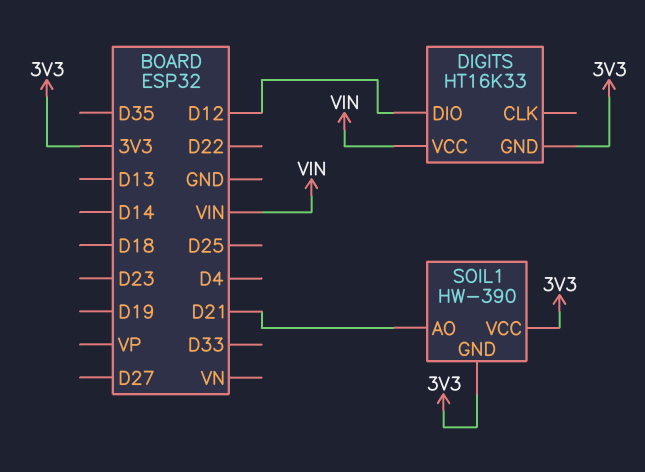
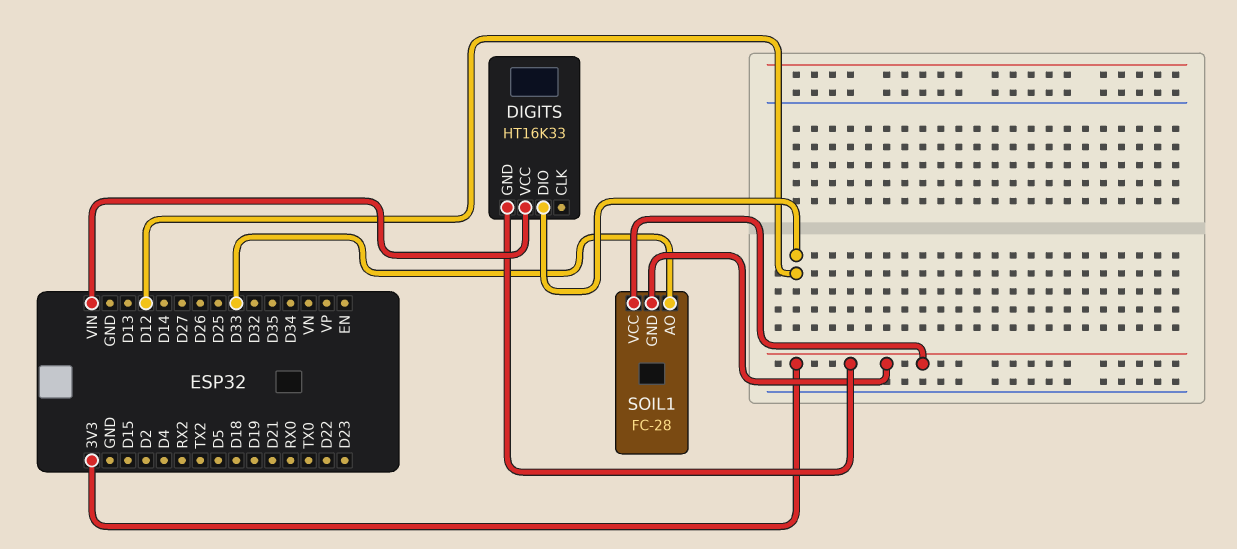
SOIL1: HW-390 -> FC-28
SOIL1 pin AO: D21 -> D33

